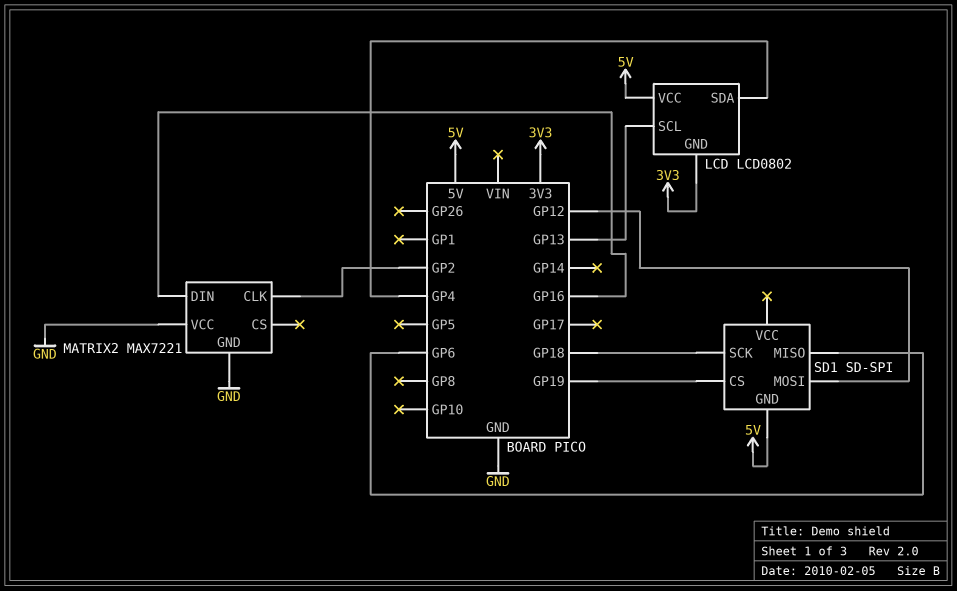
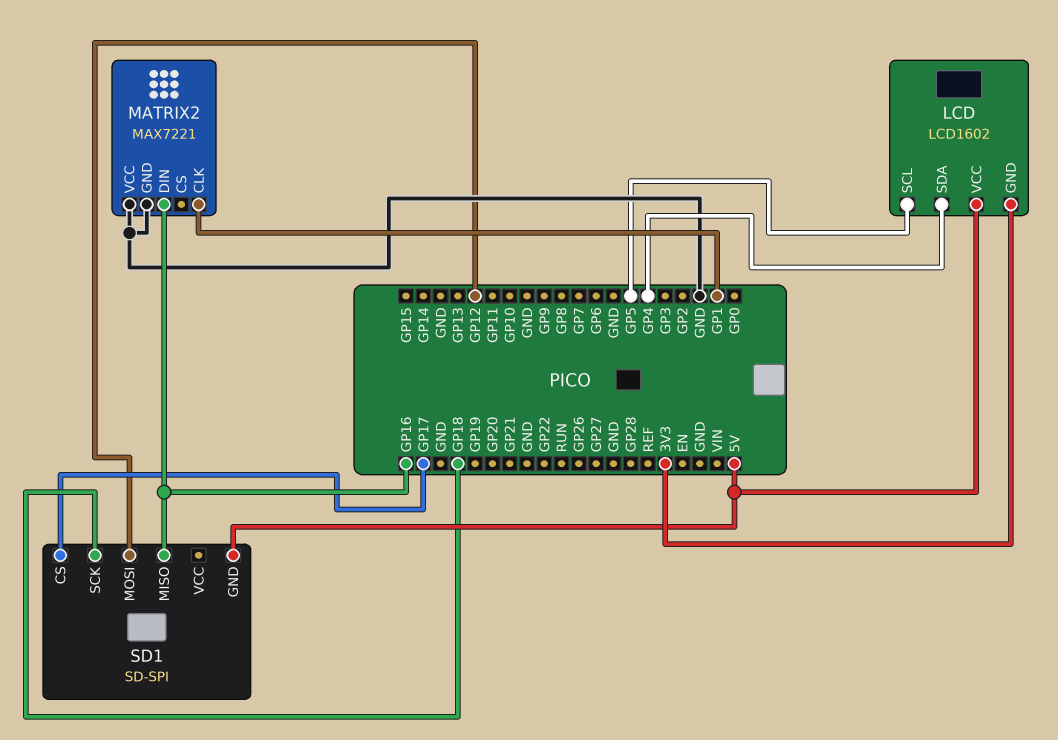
LCD: LCD0802 -> LCD1602
LCD pin SCL: GP13 -> GP5
MATRIX2 pin CLK: GP2 -> GP1
SD1 pin CS: GP19 -> GP17
SD1 pin MISO: GP6 -> GP16

